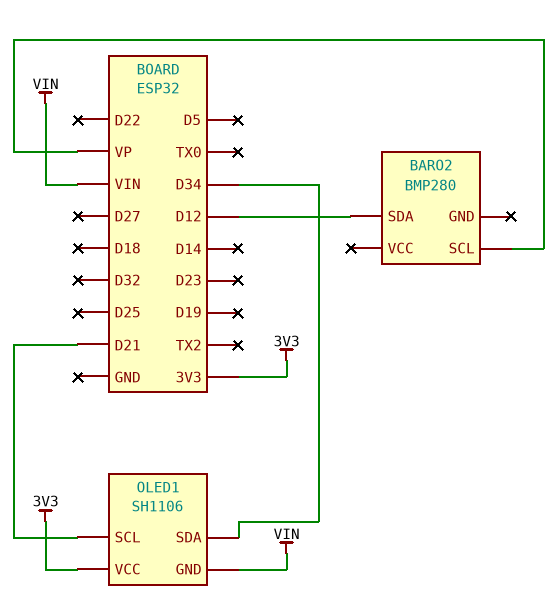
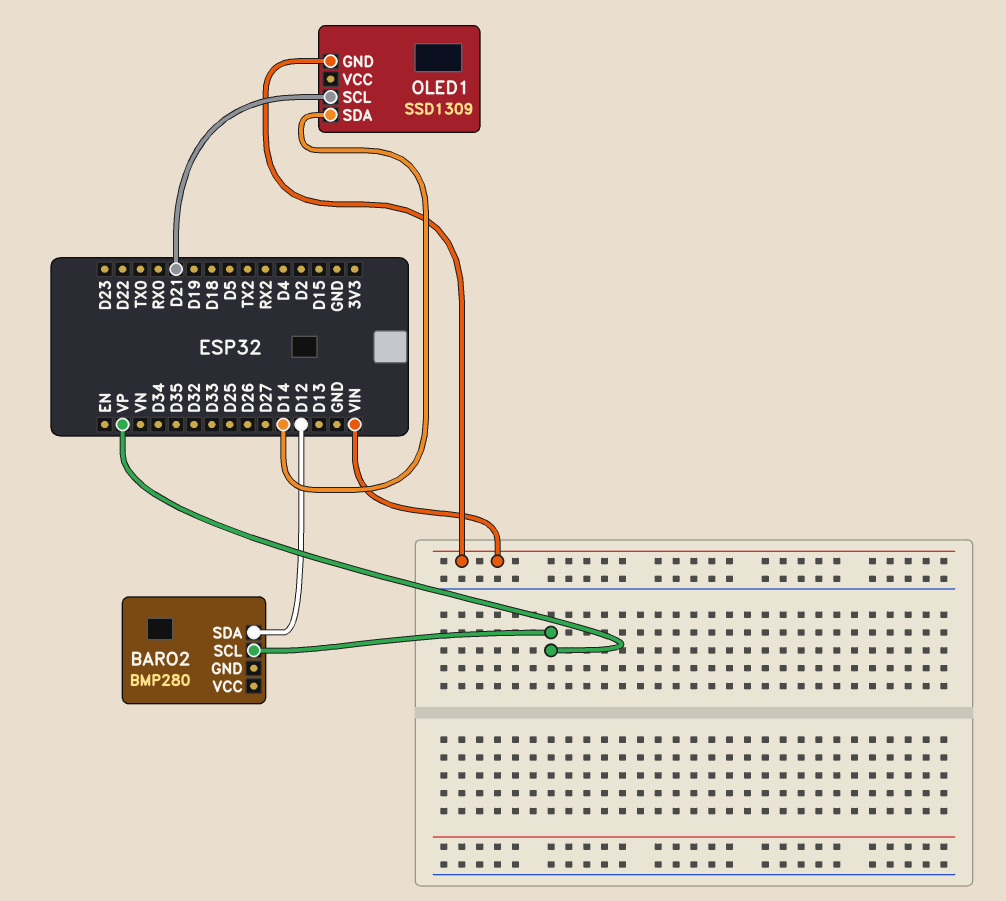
OLED1: SH1106 -> SSD1309
OLED1 pin SDA: D34 -> D14
OLED1 pin VCC: 3V3 -> none

